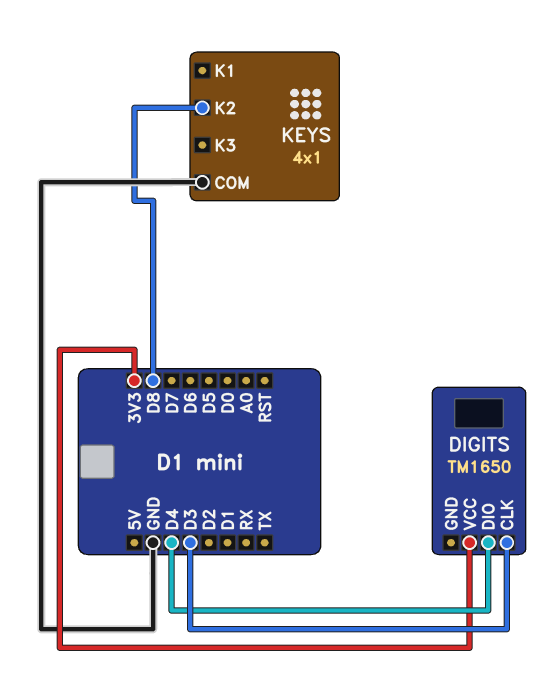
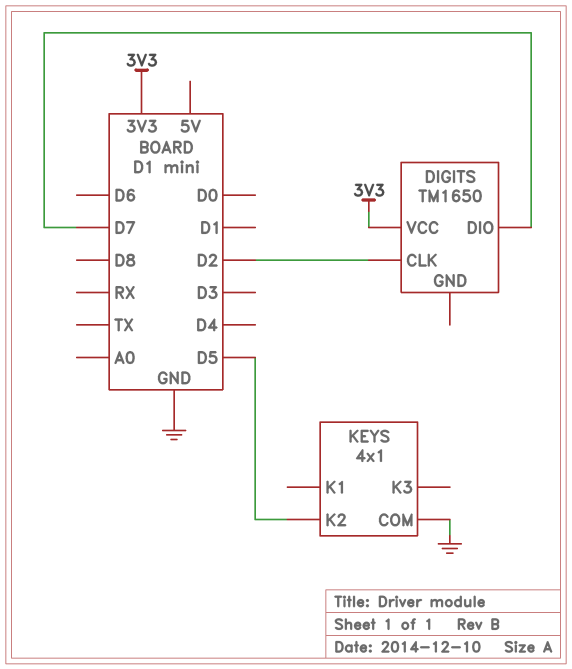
DIGITS pin CLK: D3 -> D2
DIGITS pin DIO: D4 -> D7
KEYS pin K2: D8 -> D5

